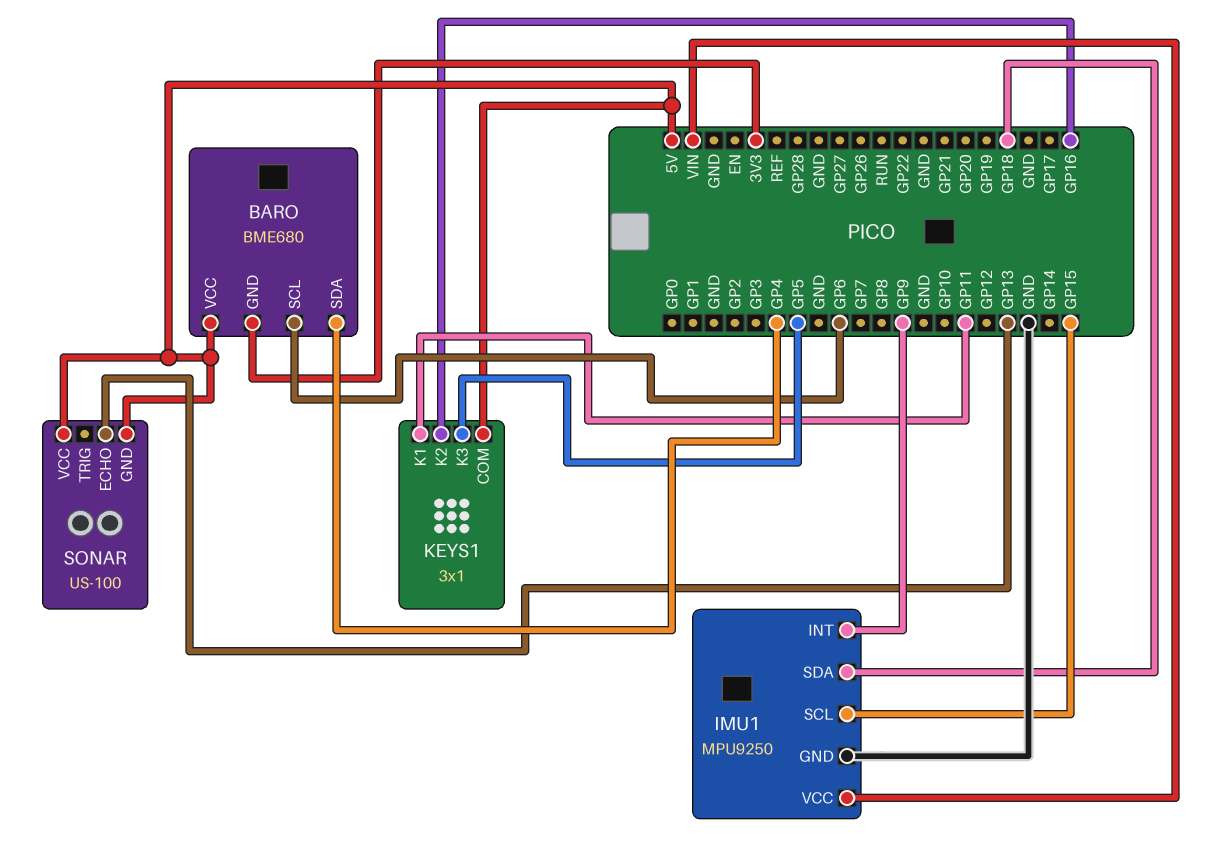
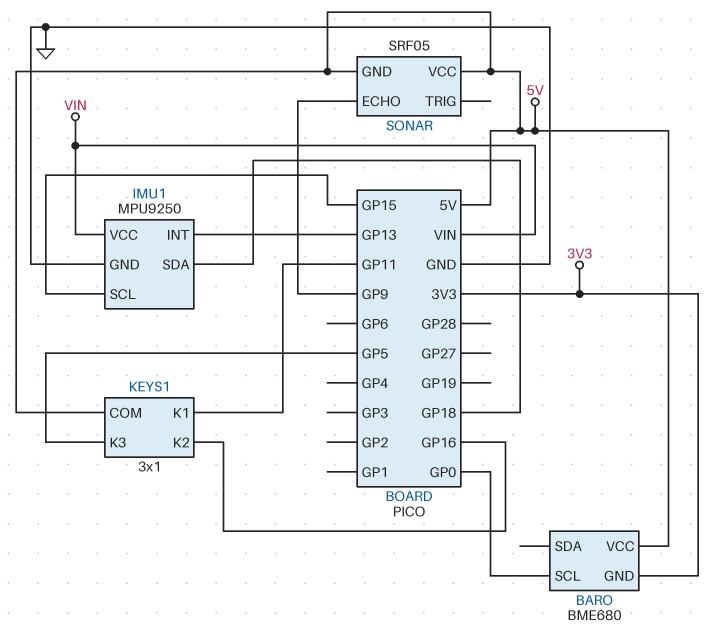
BARO pin SCL: GP6 -> GP0
BARO pin SDA: GP4 -> none
IMU1 pin INT: GP9 -> GP13
SONAR: US-100 -> SRF05
SONAR pin ECHO: GP13 -> GP9

